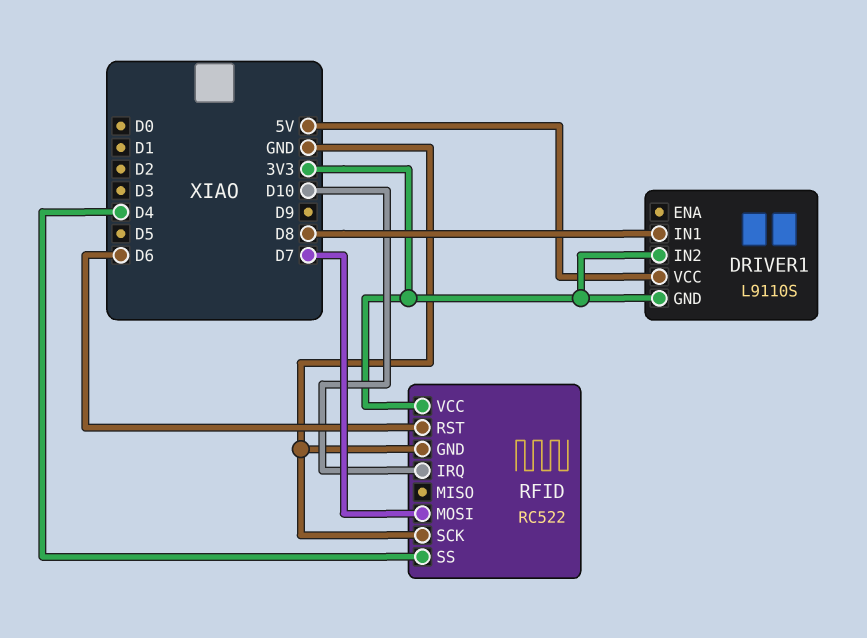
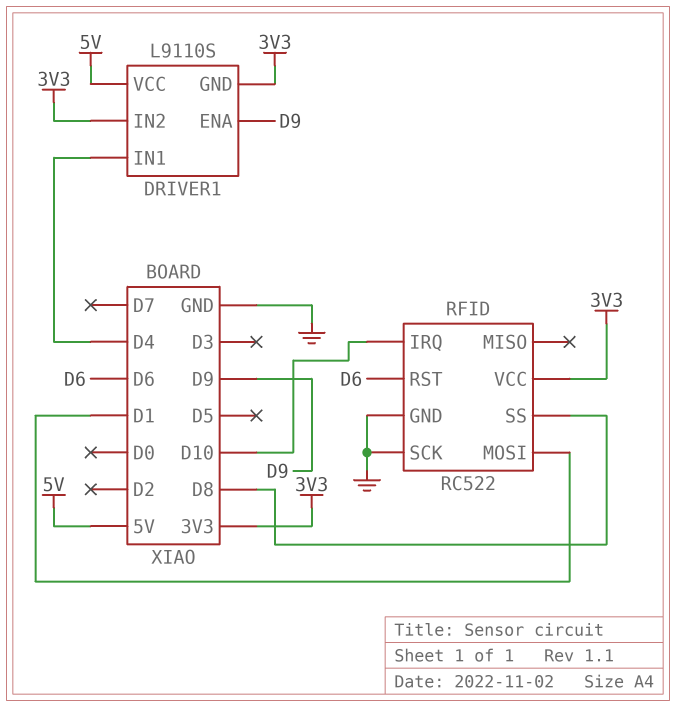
DRIVER1 pin ENA: none -> D9
DRIVER1 pin IN1: D8 -> D4
RFID pin MOSI: D7 -> D1
RFID pin SS: D4 -> D8

